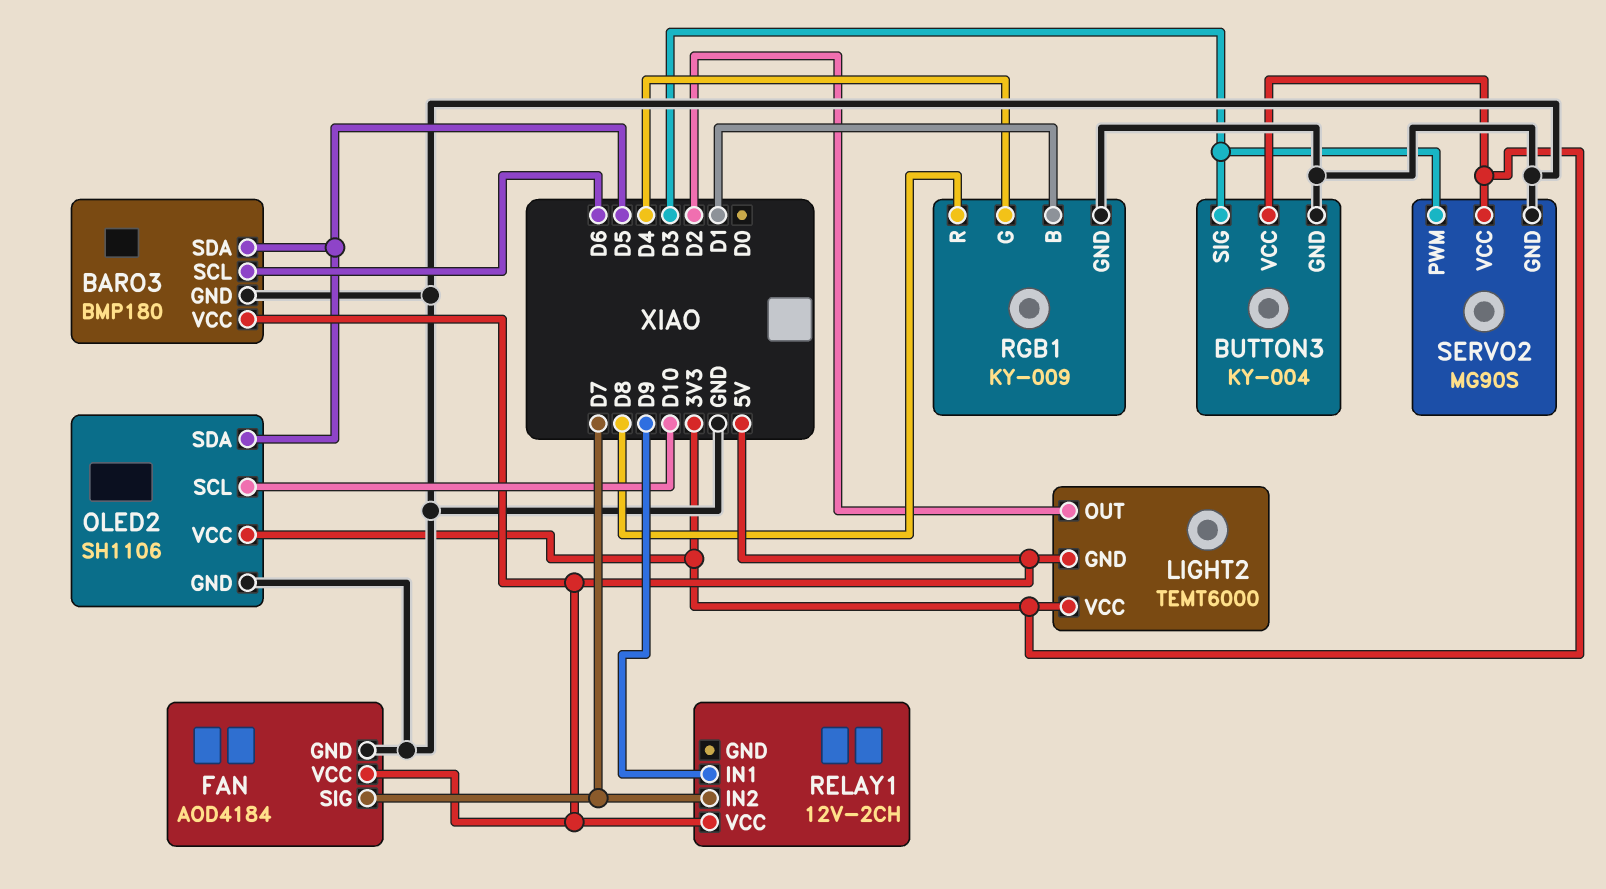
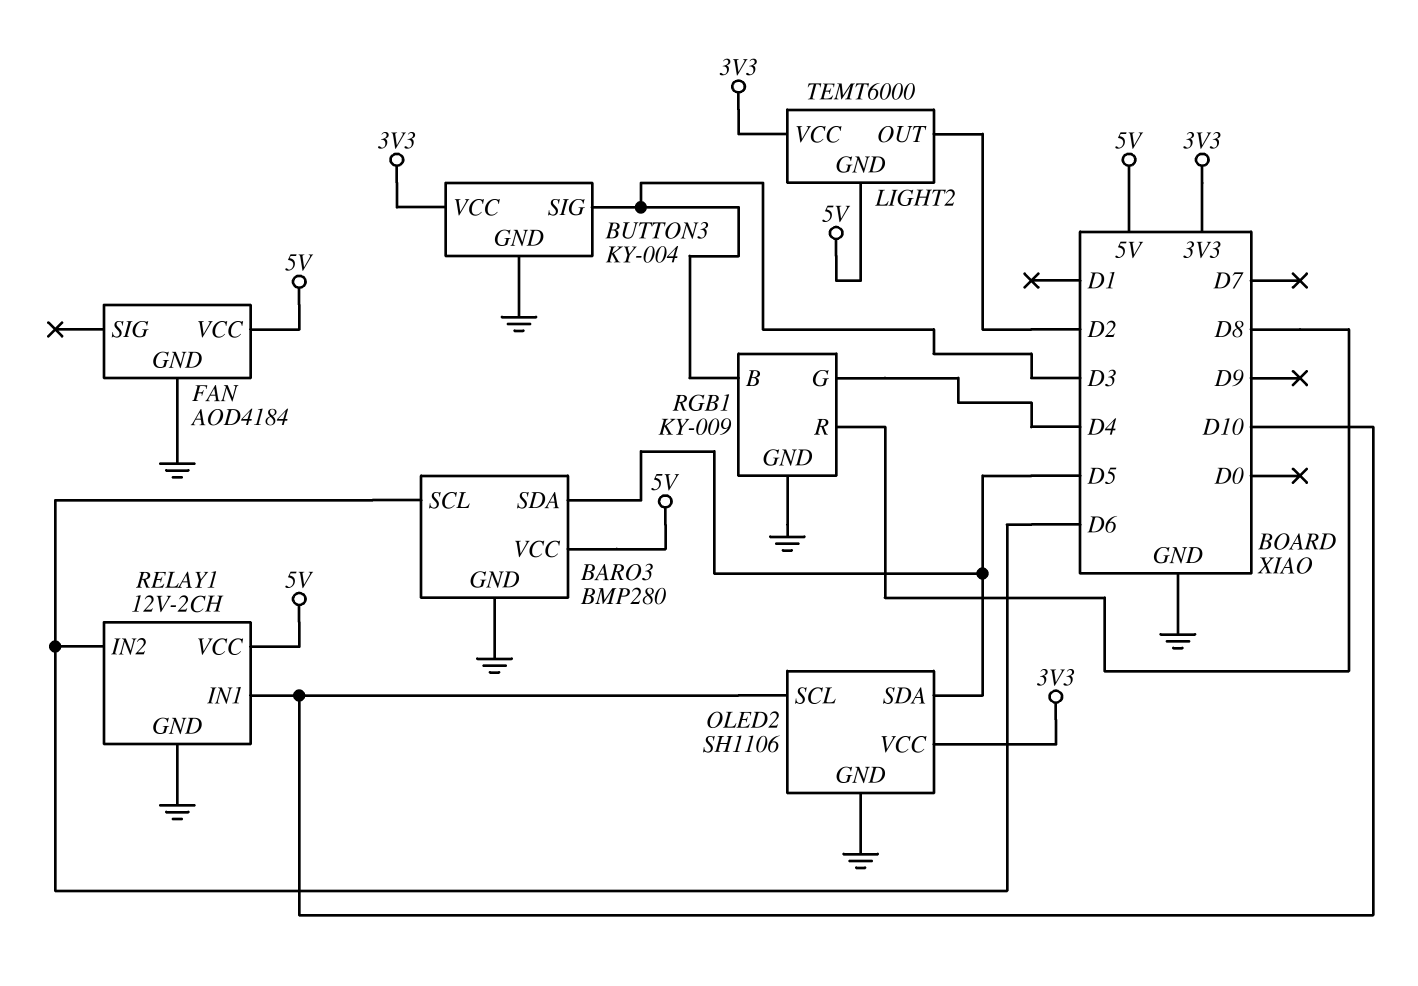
BARO3: BMP180 -> BMP280
FAN pin SIG: D7 -> none
RELAY1 pin GND: none -> GND
RELAY1 pin IN1: D9 -> D10
RELAY1 pin IN2: D7 -> D6
RGB1 pin B: D1 -> D3
SERVO2: MG90S -> none
SERVO2 pin GND: GND -> none
SERVO2 pin PWM: D3 -> none
SERVO2 pin VCC: 3V3 -> none

